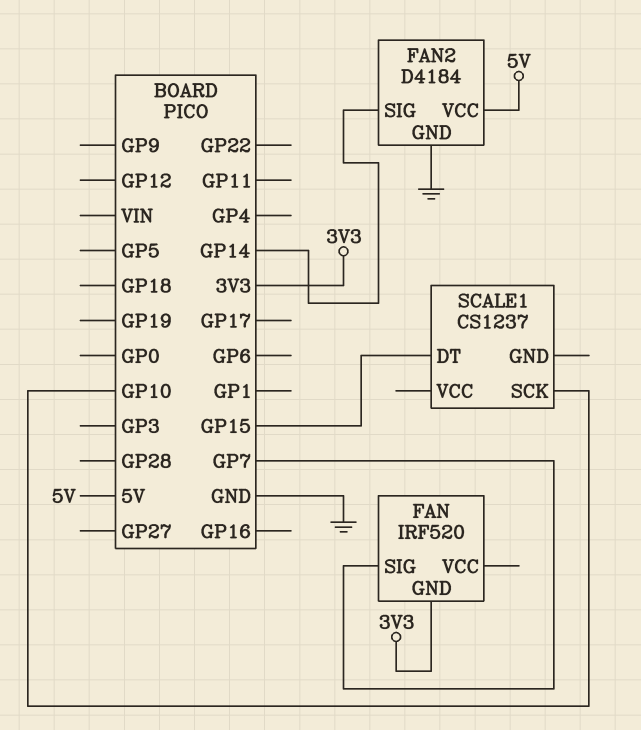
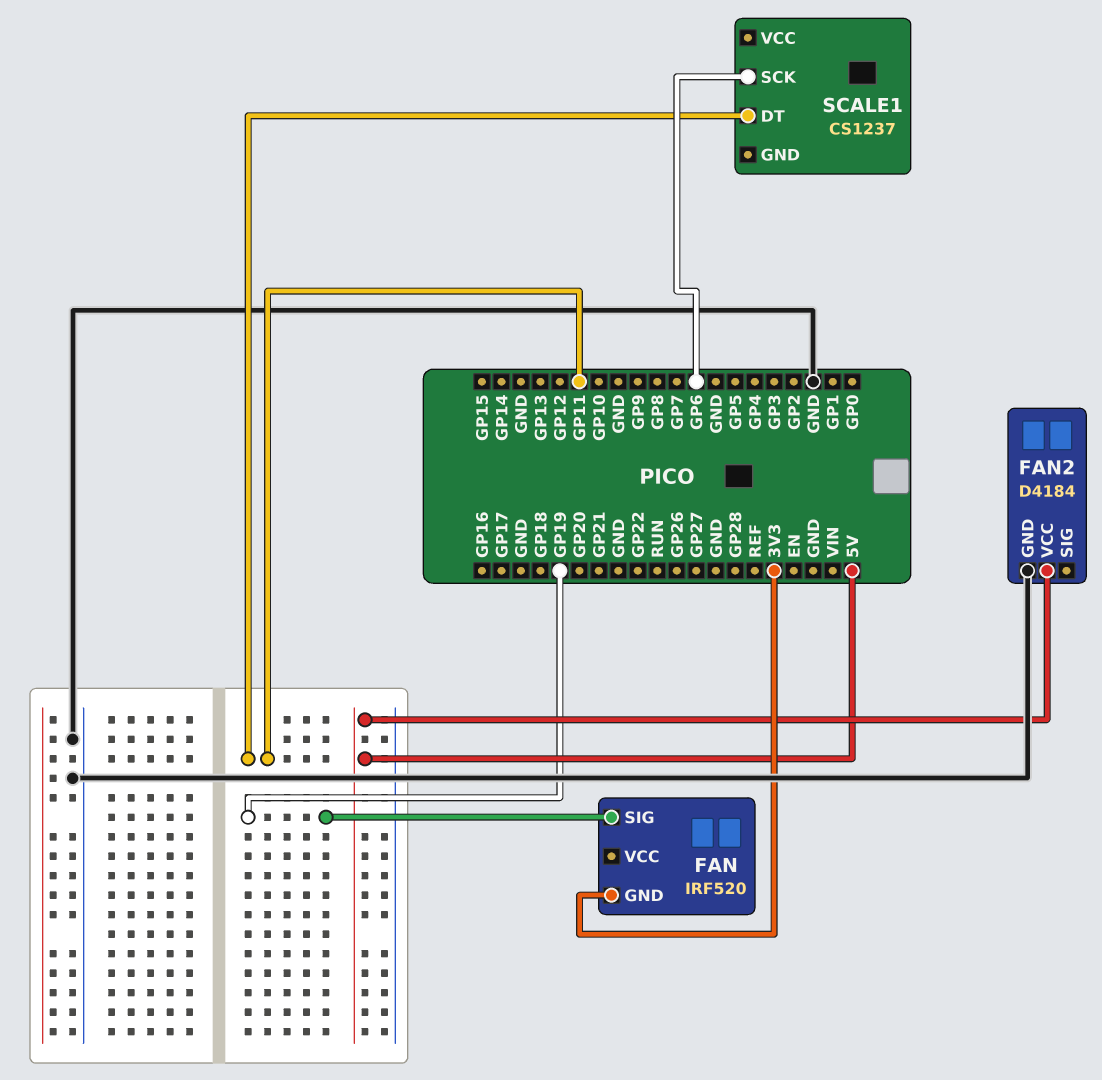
FAN pin SIG: GP7 -> GP19
FAN2 pin SIG: GP14 -> none
SCALE1 pin DT: GP15 -> GP11
SCALE1 pin SCK: GP10 -> GP6

